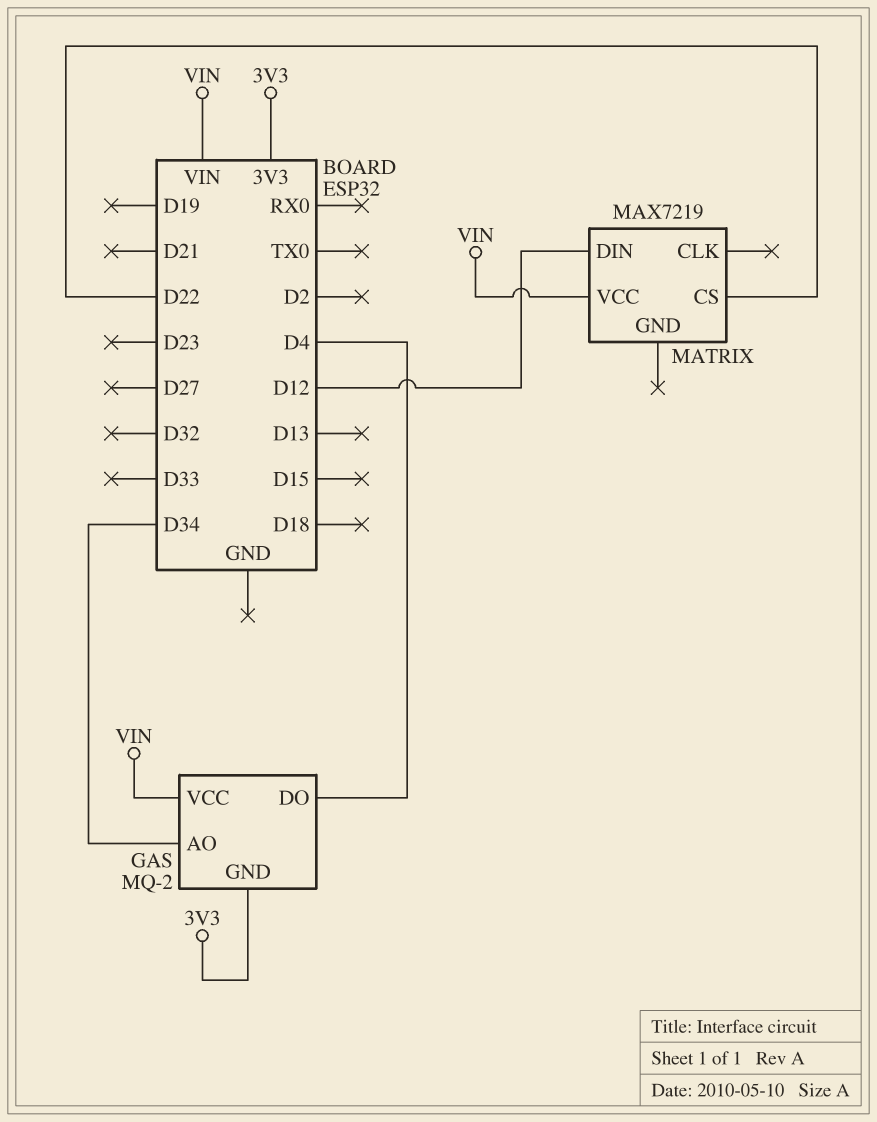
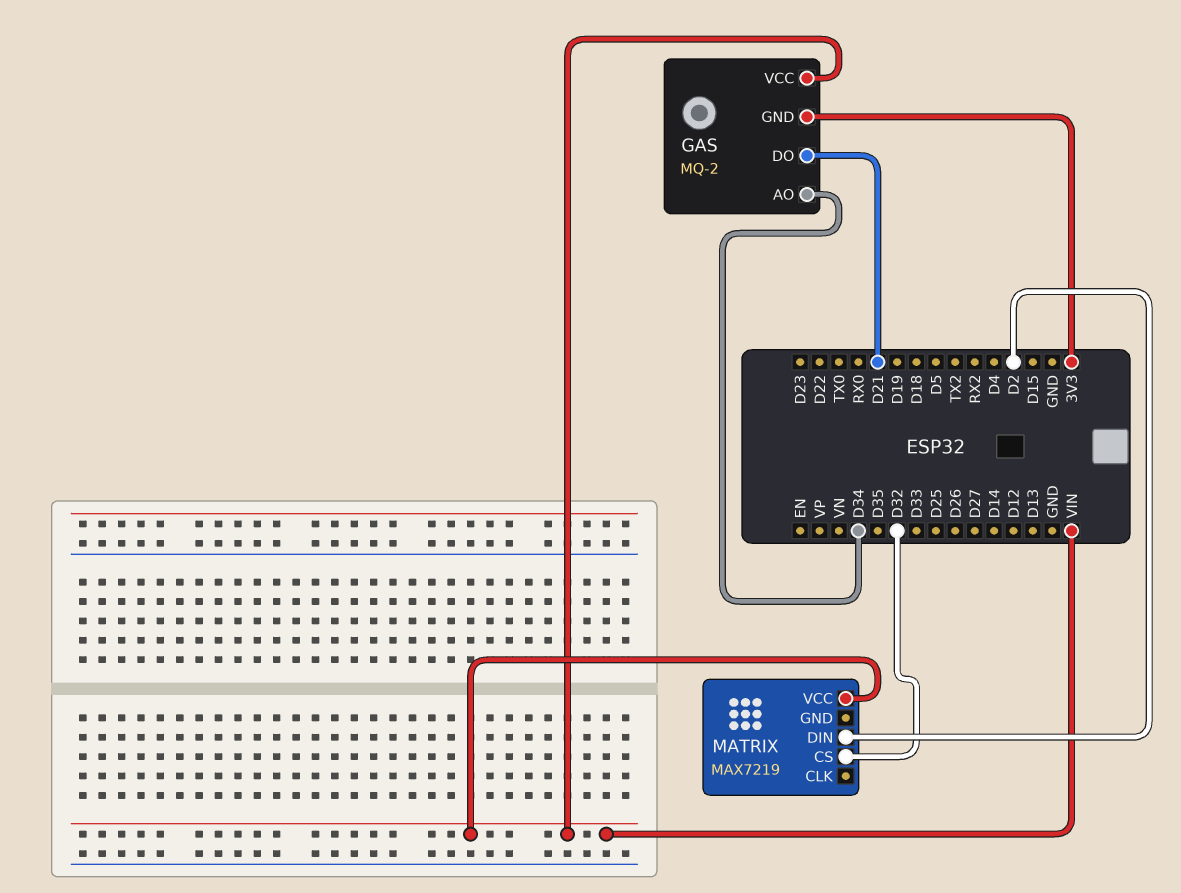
GAS pin DO: D4 -> D21
MATRIX pin CS: D22 -> D32
MATRIX pin DIN: D12 -> D2

